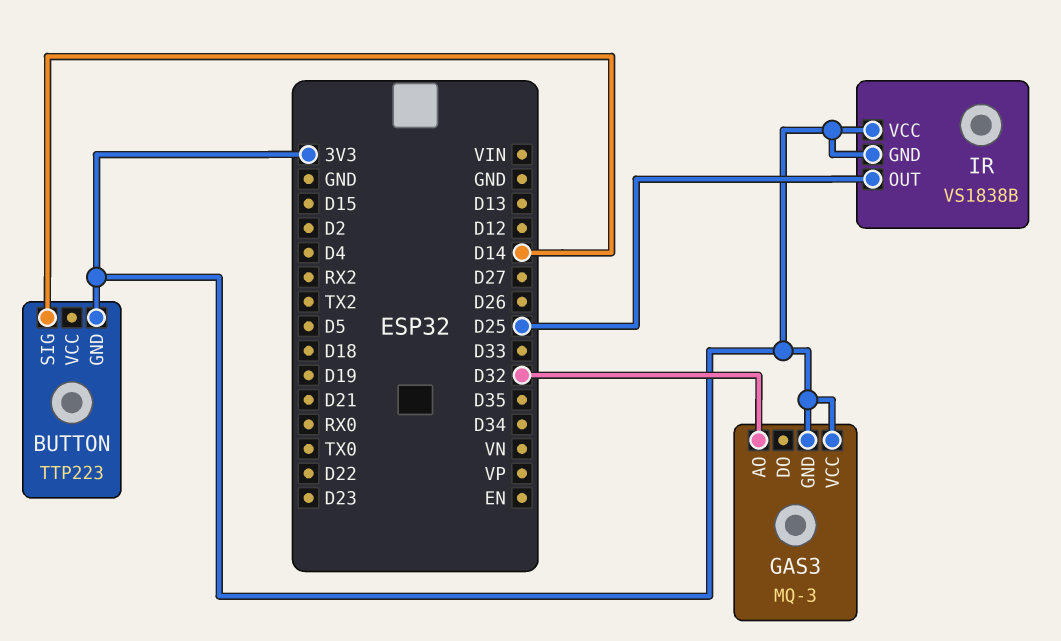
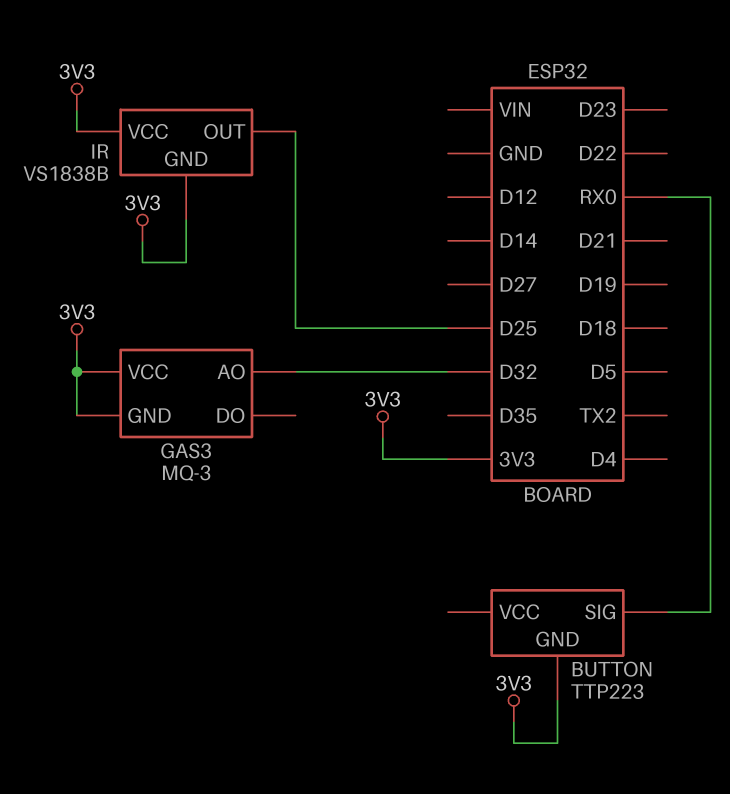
BUTTON pin SIG: D14 -> RX0

